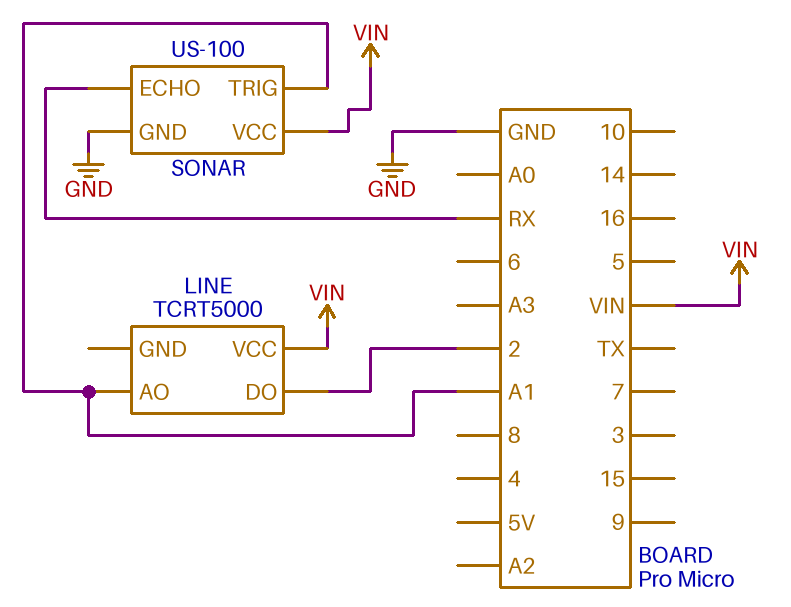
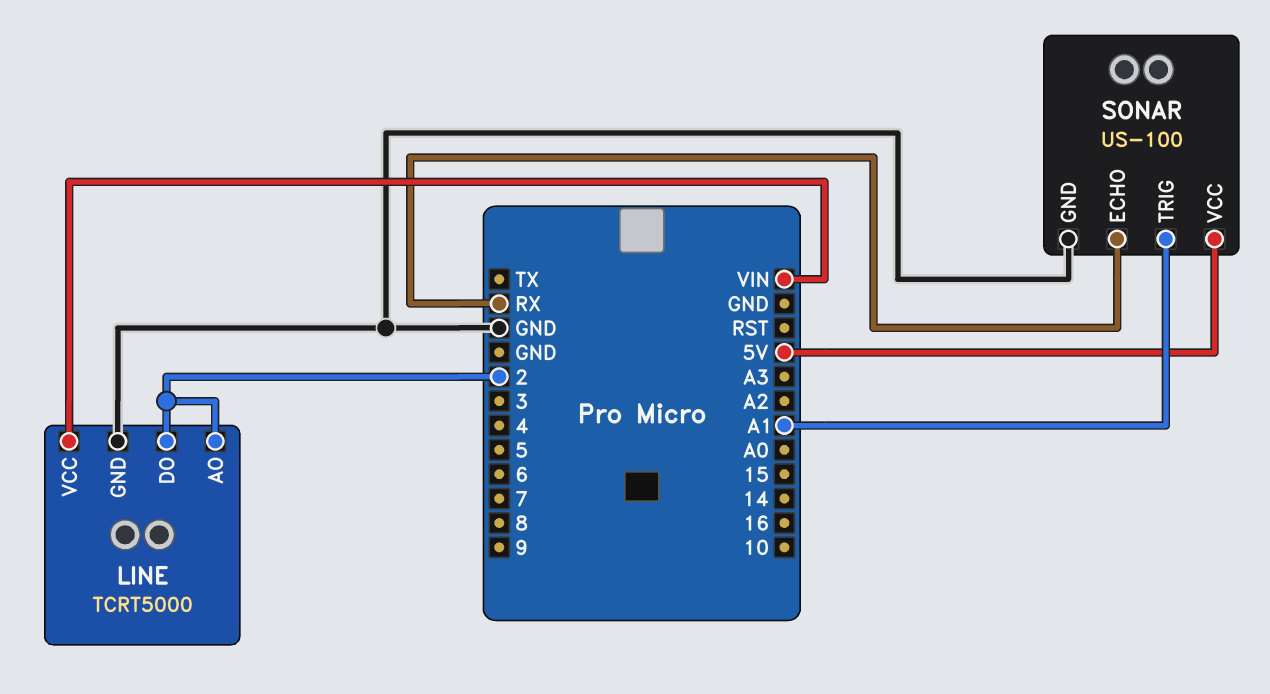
LINE pin AO: A1 -> 2
LINE pin GND: none -> GND
SONAR pin VCC: VIN -> 5V

